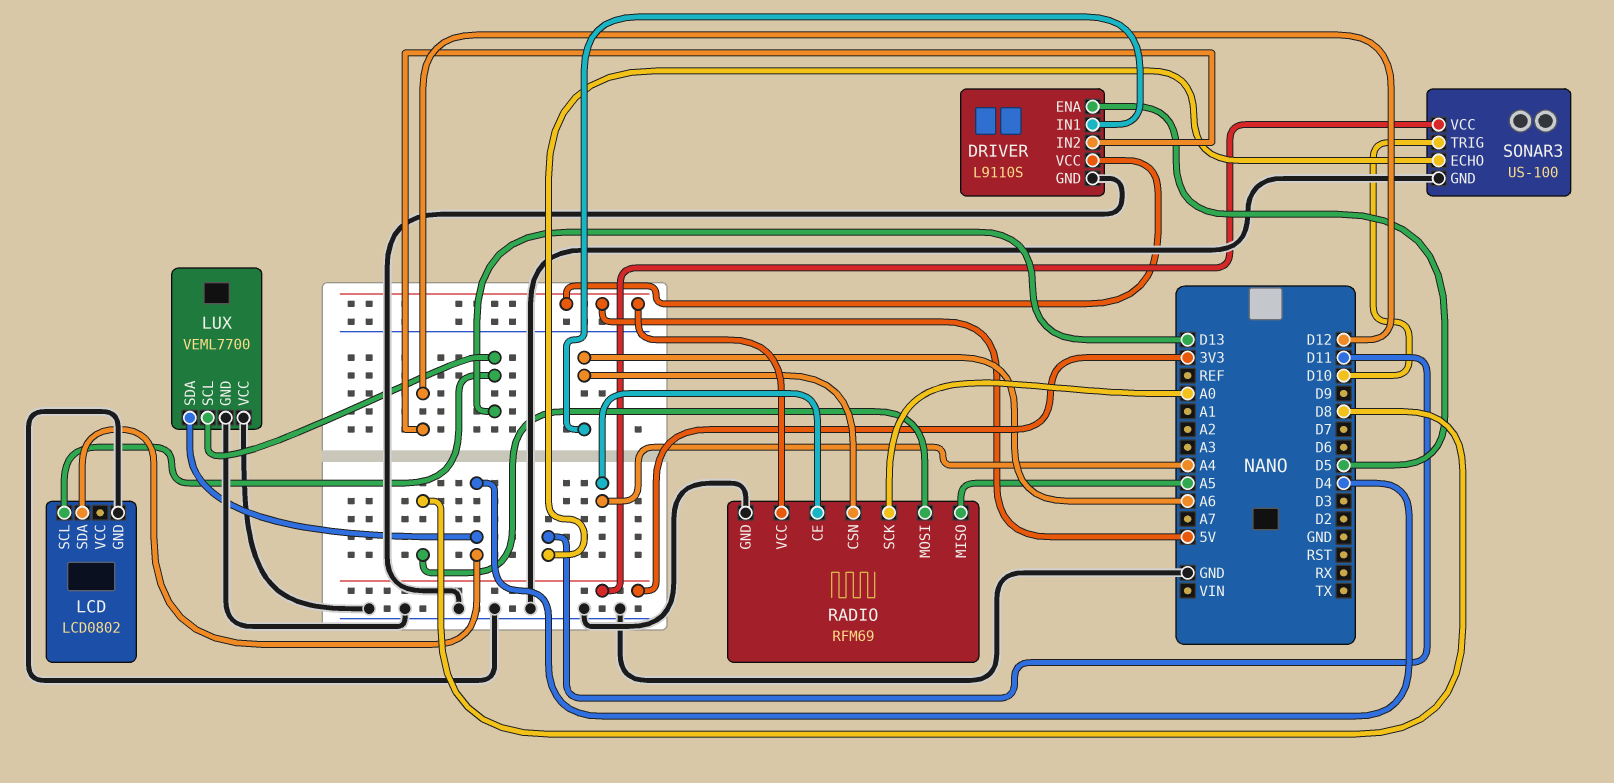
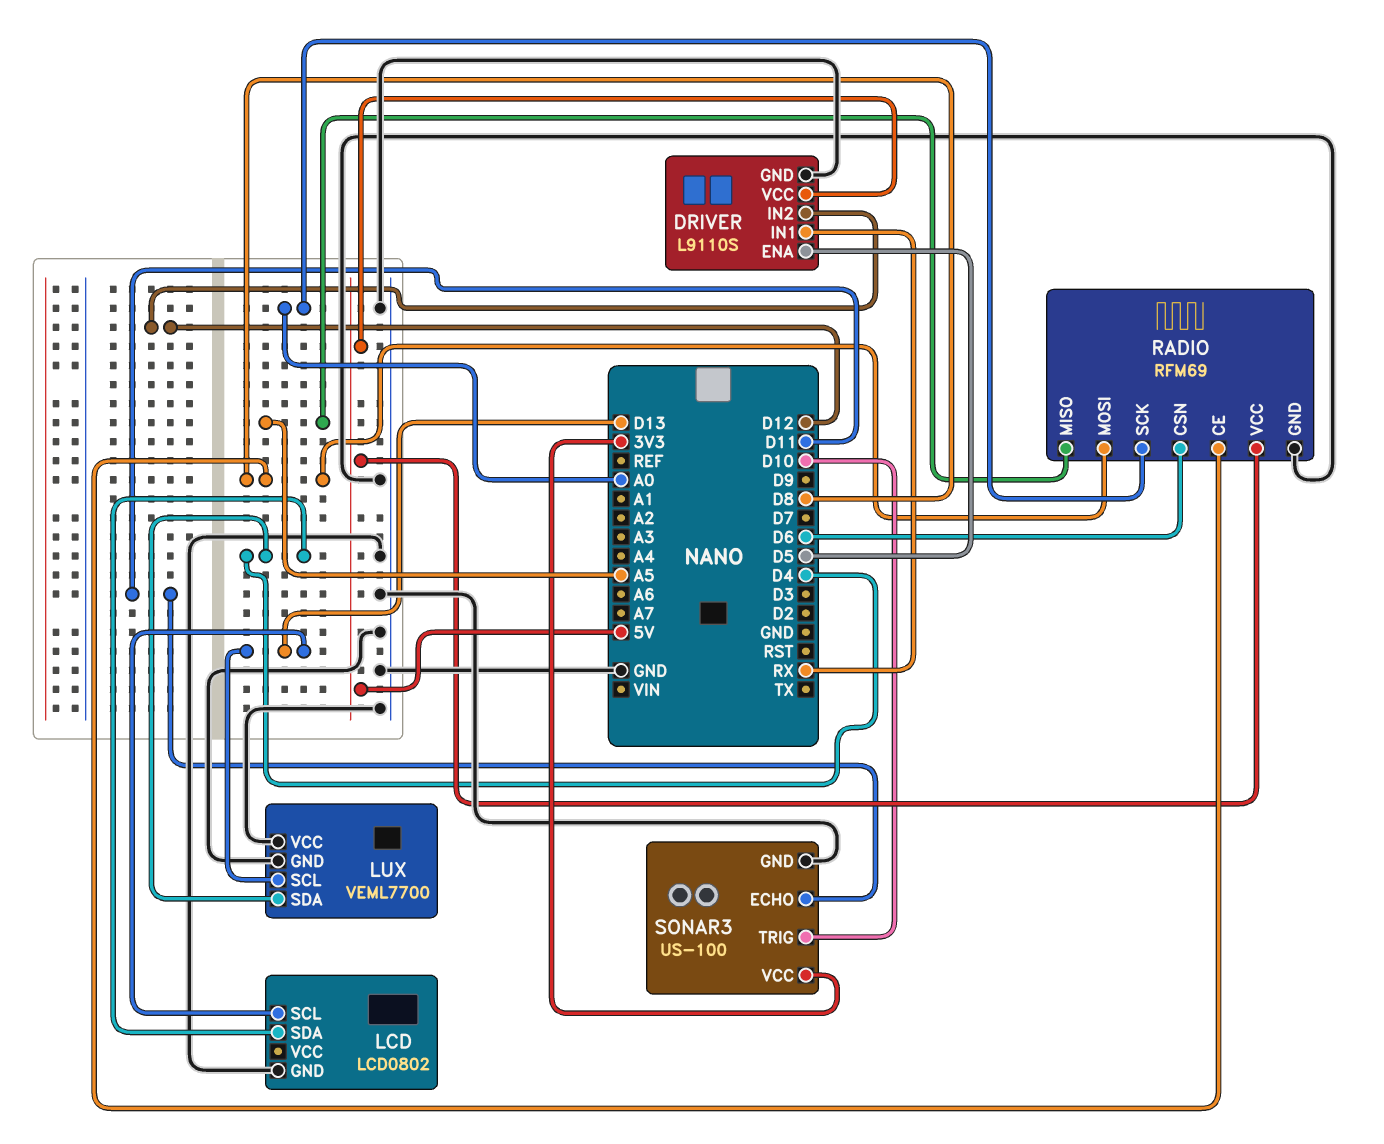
DRIVER pin IN1: A6 -> RX
RADIO pin CE: A4 -> D8
RADIO pin CSN: A6 -> D6

